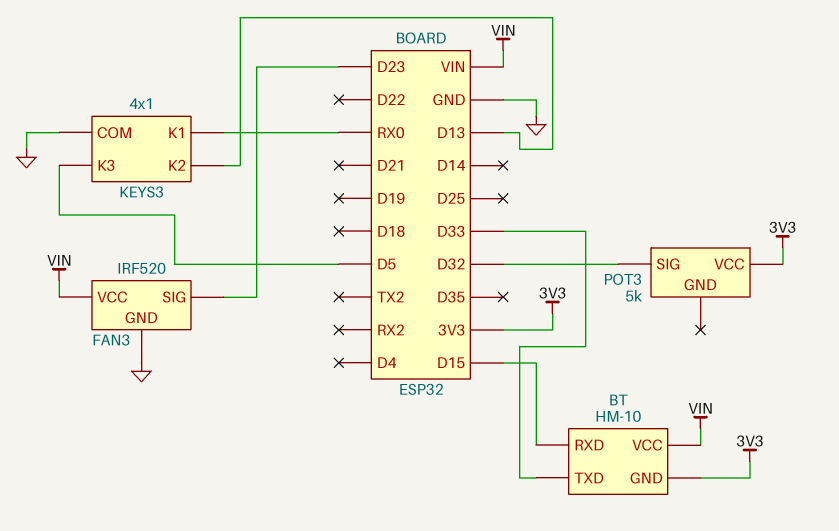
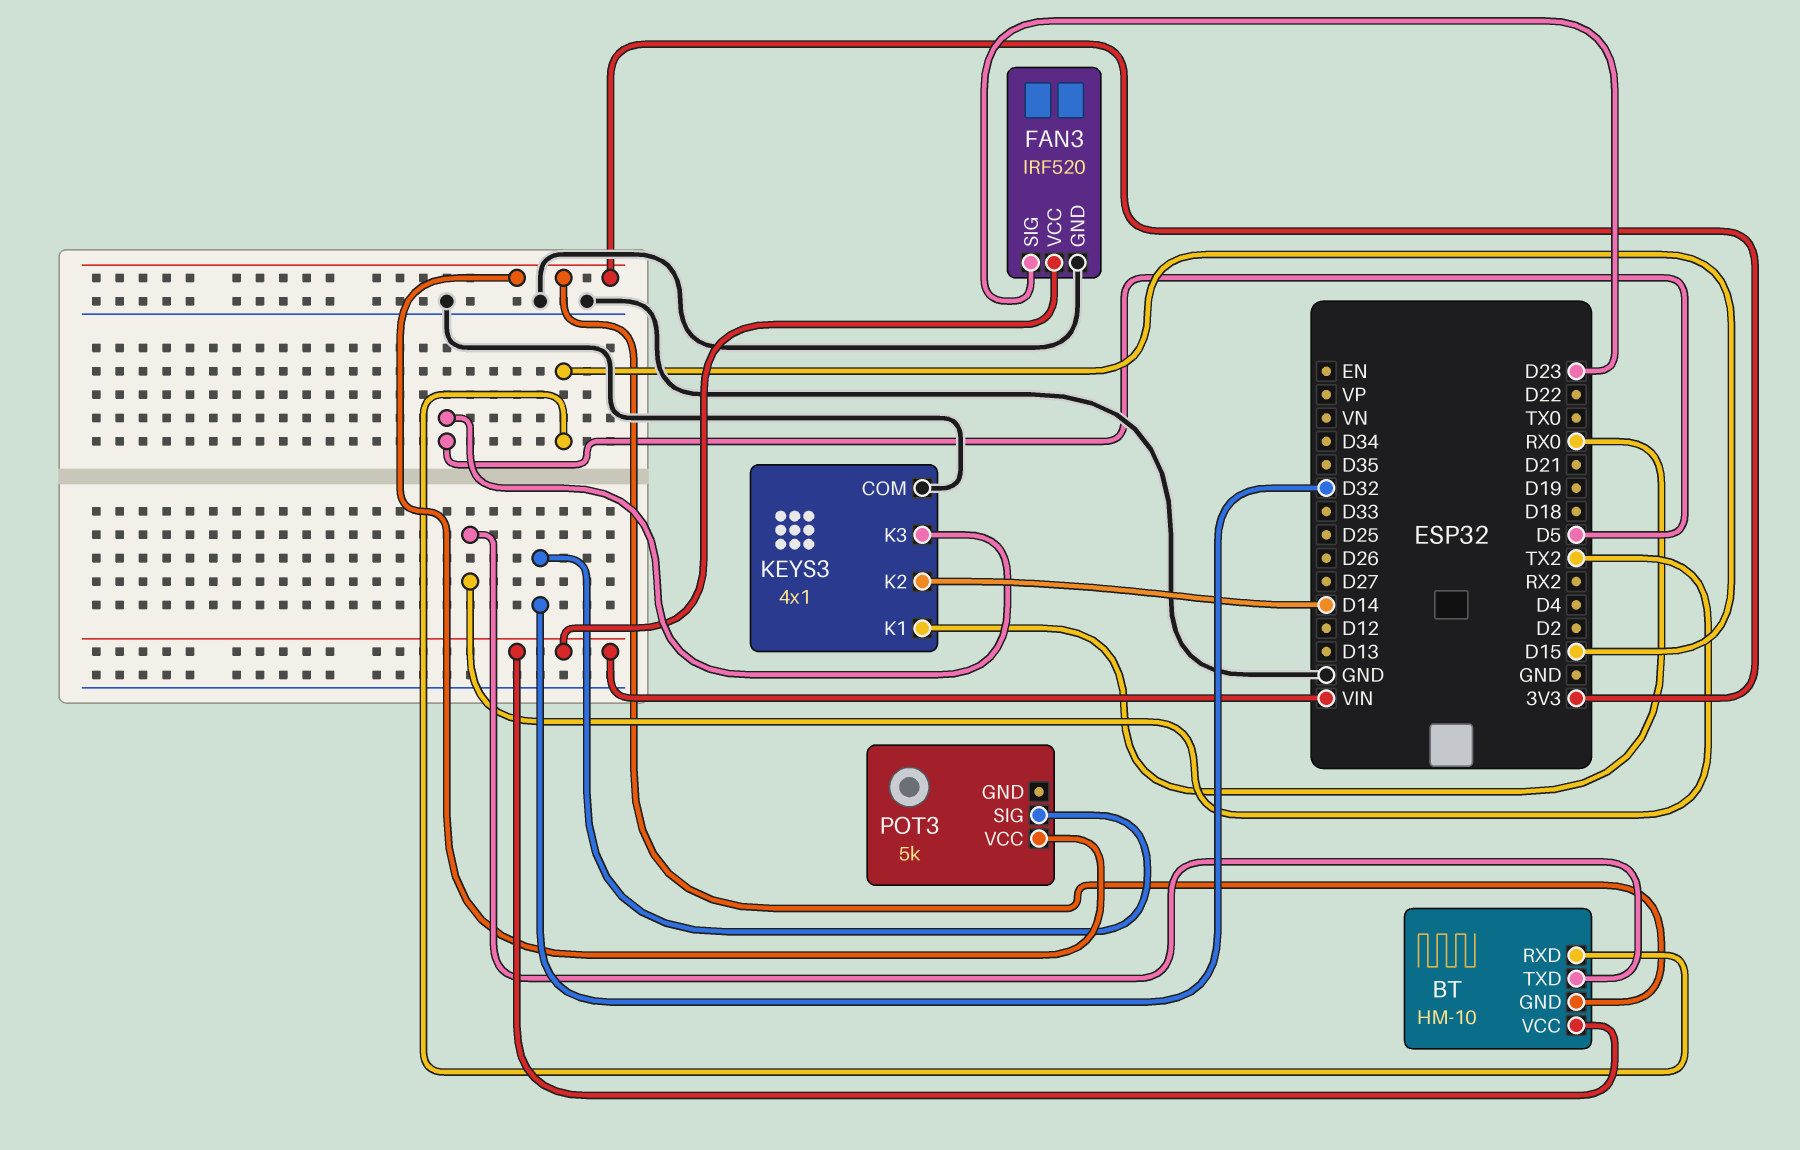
BT pin TXD: D33 -> TX2
KEYS3 pin K2: D13 -> D14

